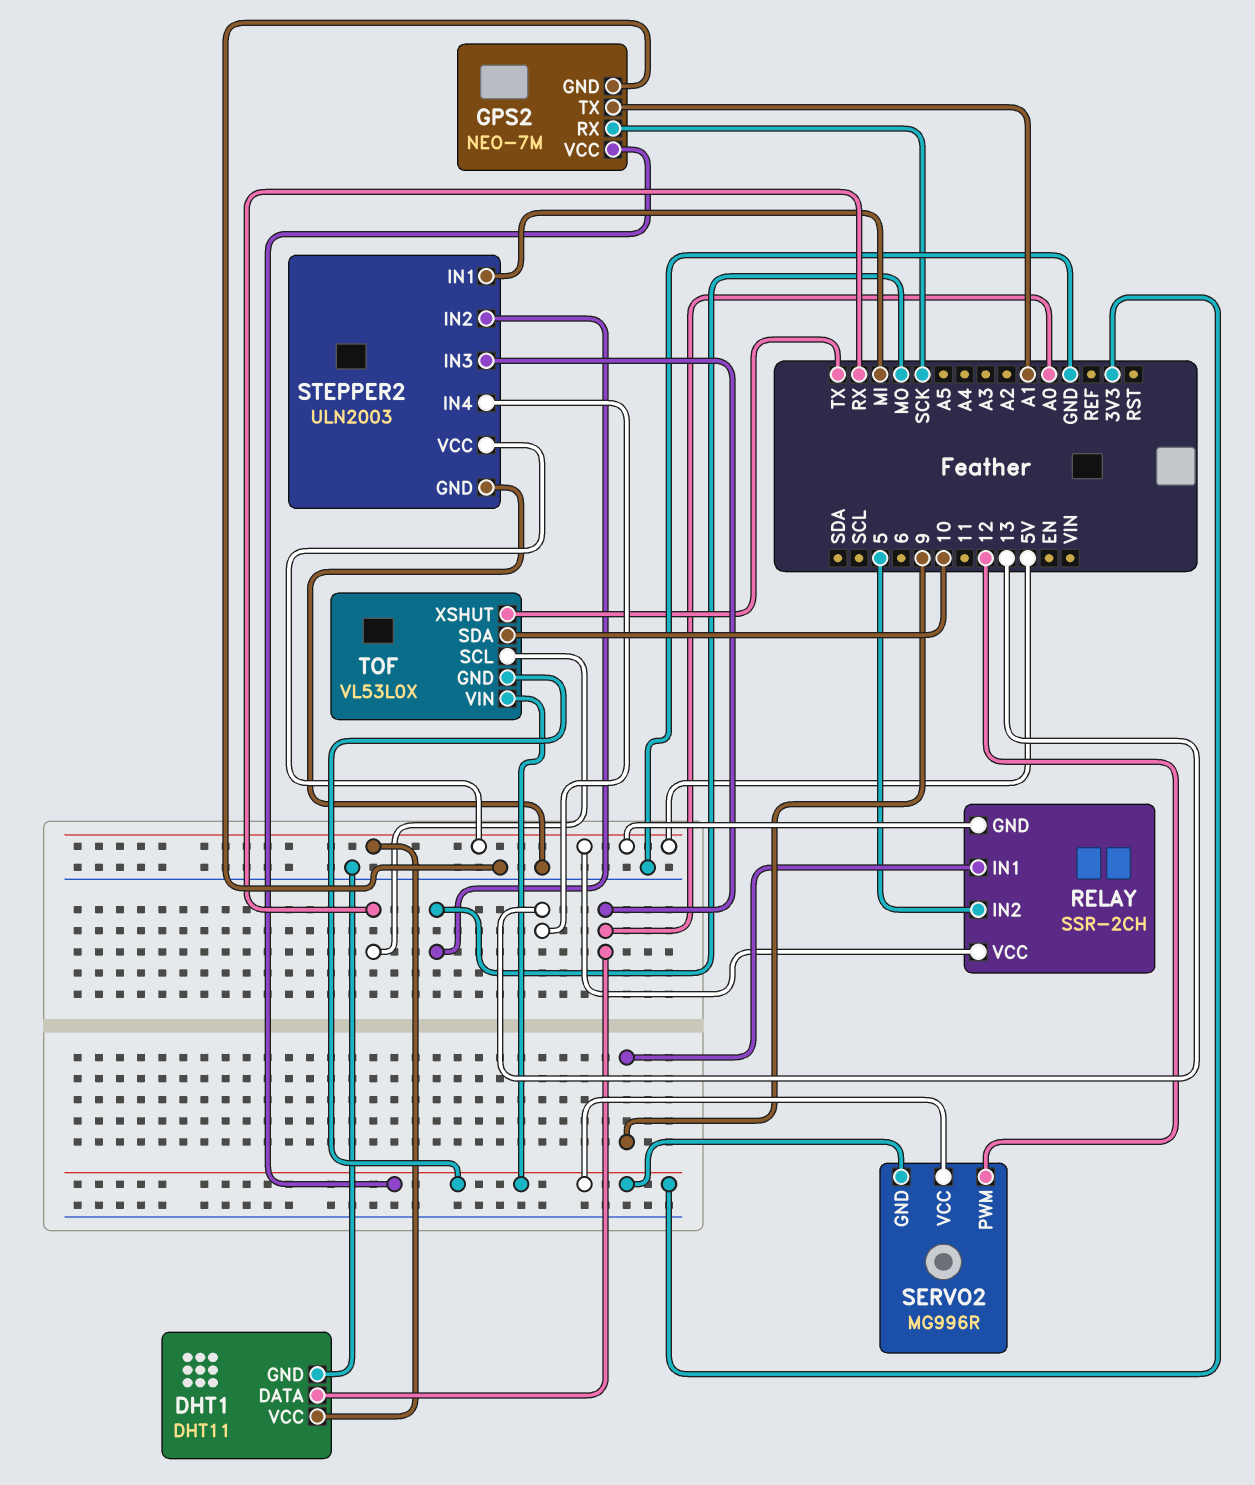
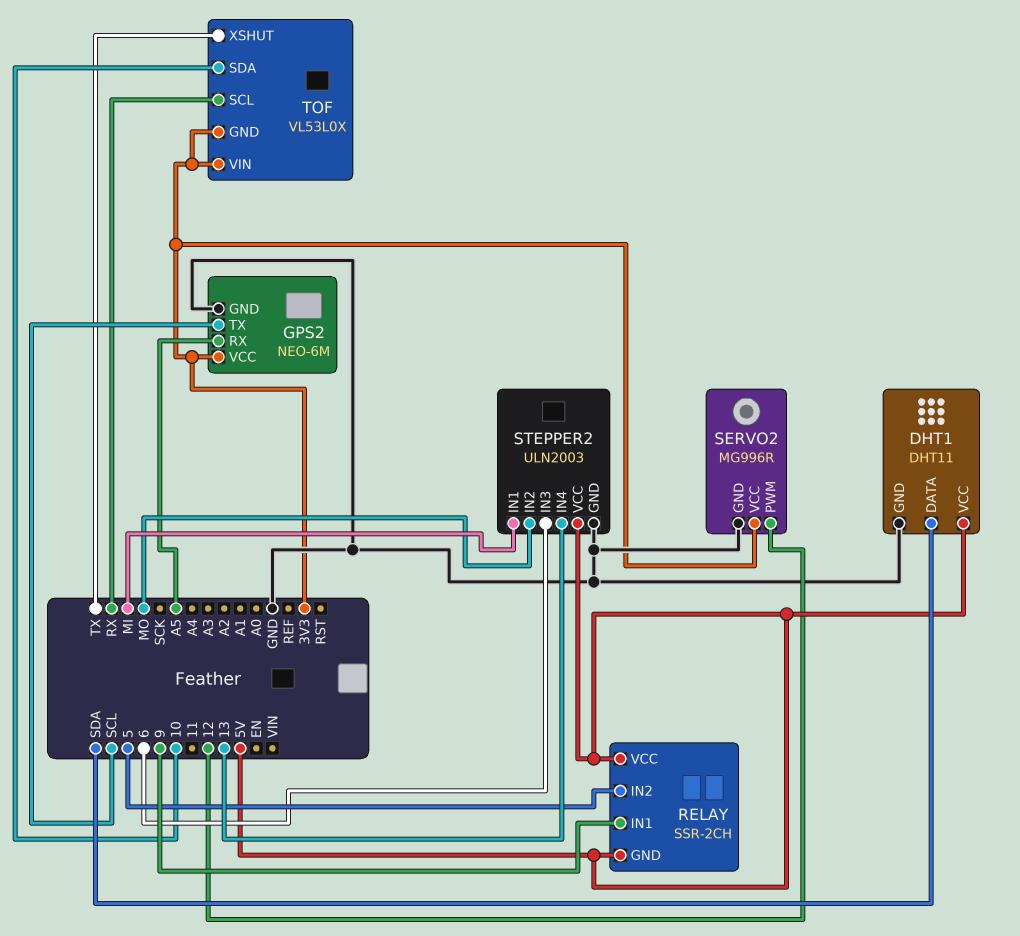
DHT1 pin DATA: A0 -> SDA
GPS2: NEO-7M -> NEO-6M
GPS2 pin RX: SCK -> A5
GPS2 pin TX: A1 -> SCL
SERVO2 pin GND: 3V3 -> GND
STEPPER2 pin IN3: A0 -> 6

